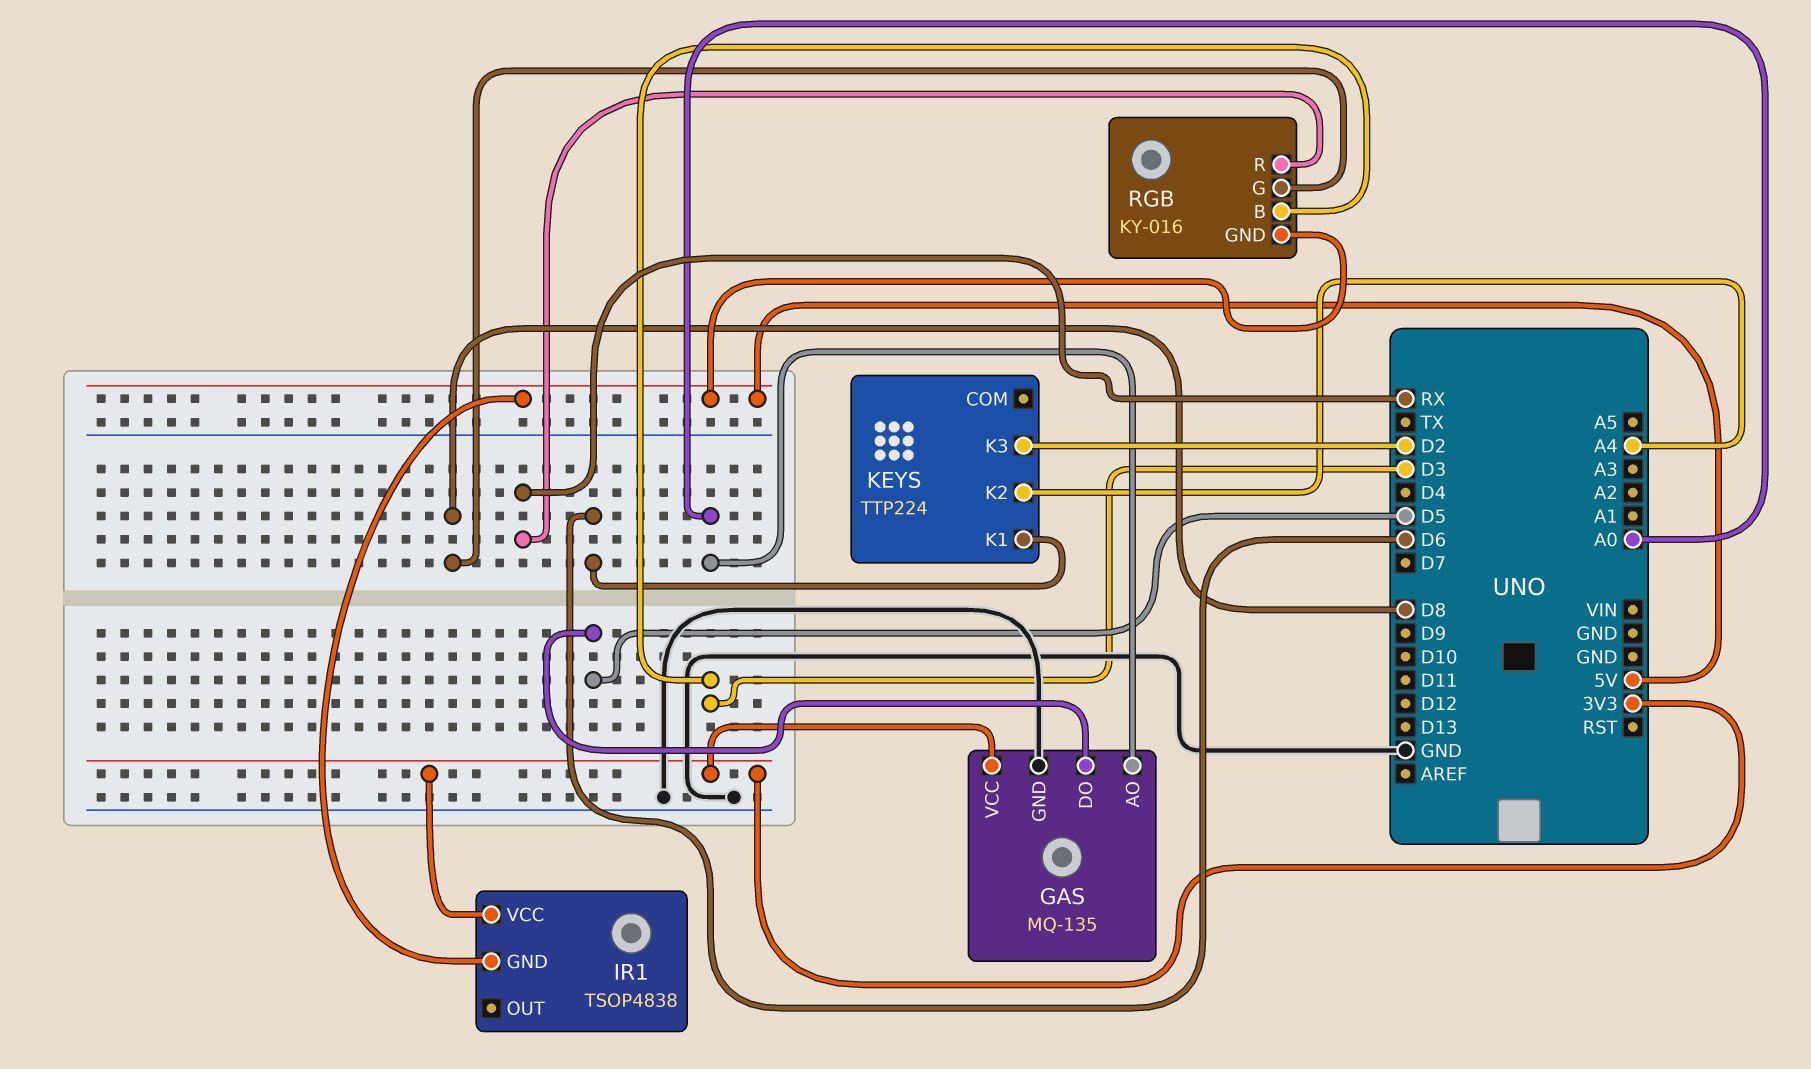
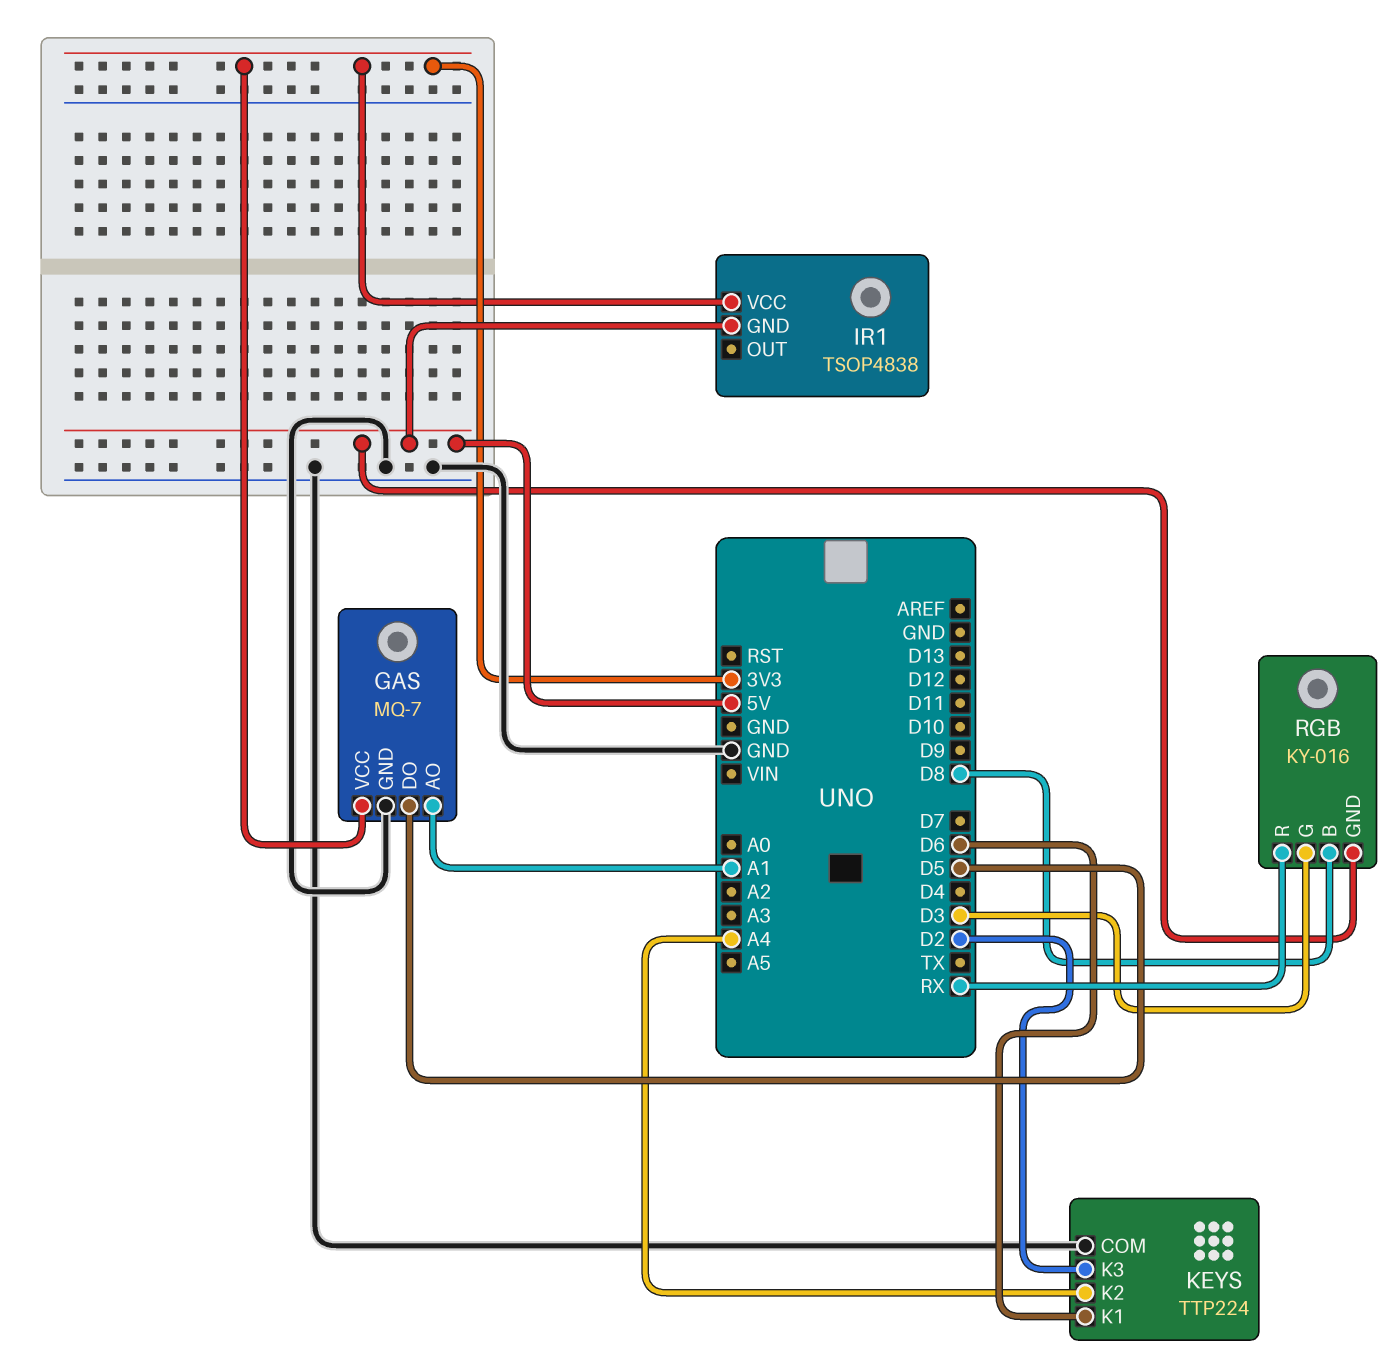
GAS: MQ-135 -> MQ-7
GAS pin AO: A0 -> A1
KEYS pin COM: none -> GND
RGB pin B: D3 -> D8
RGB pin G: D8 -> D3

